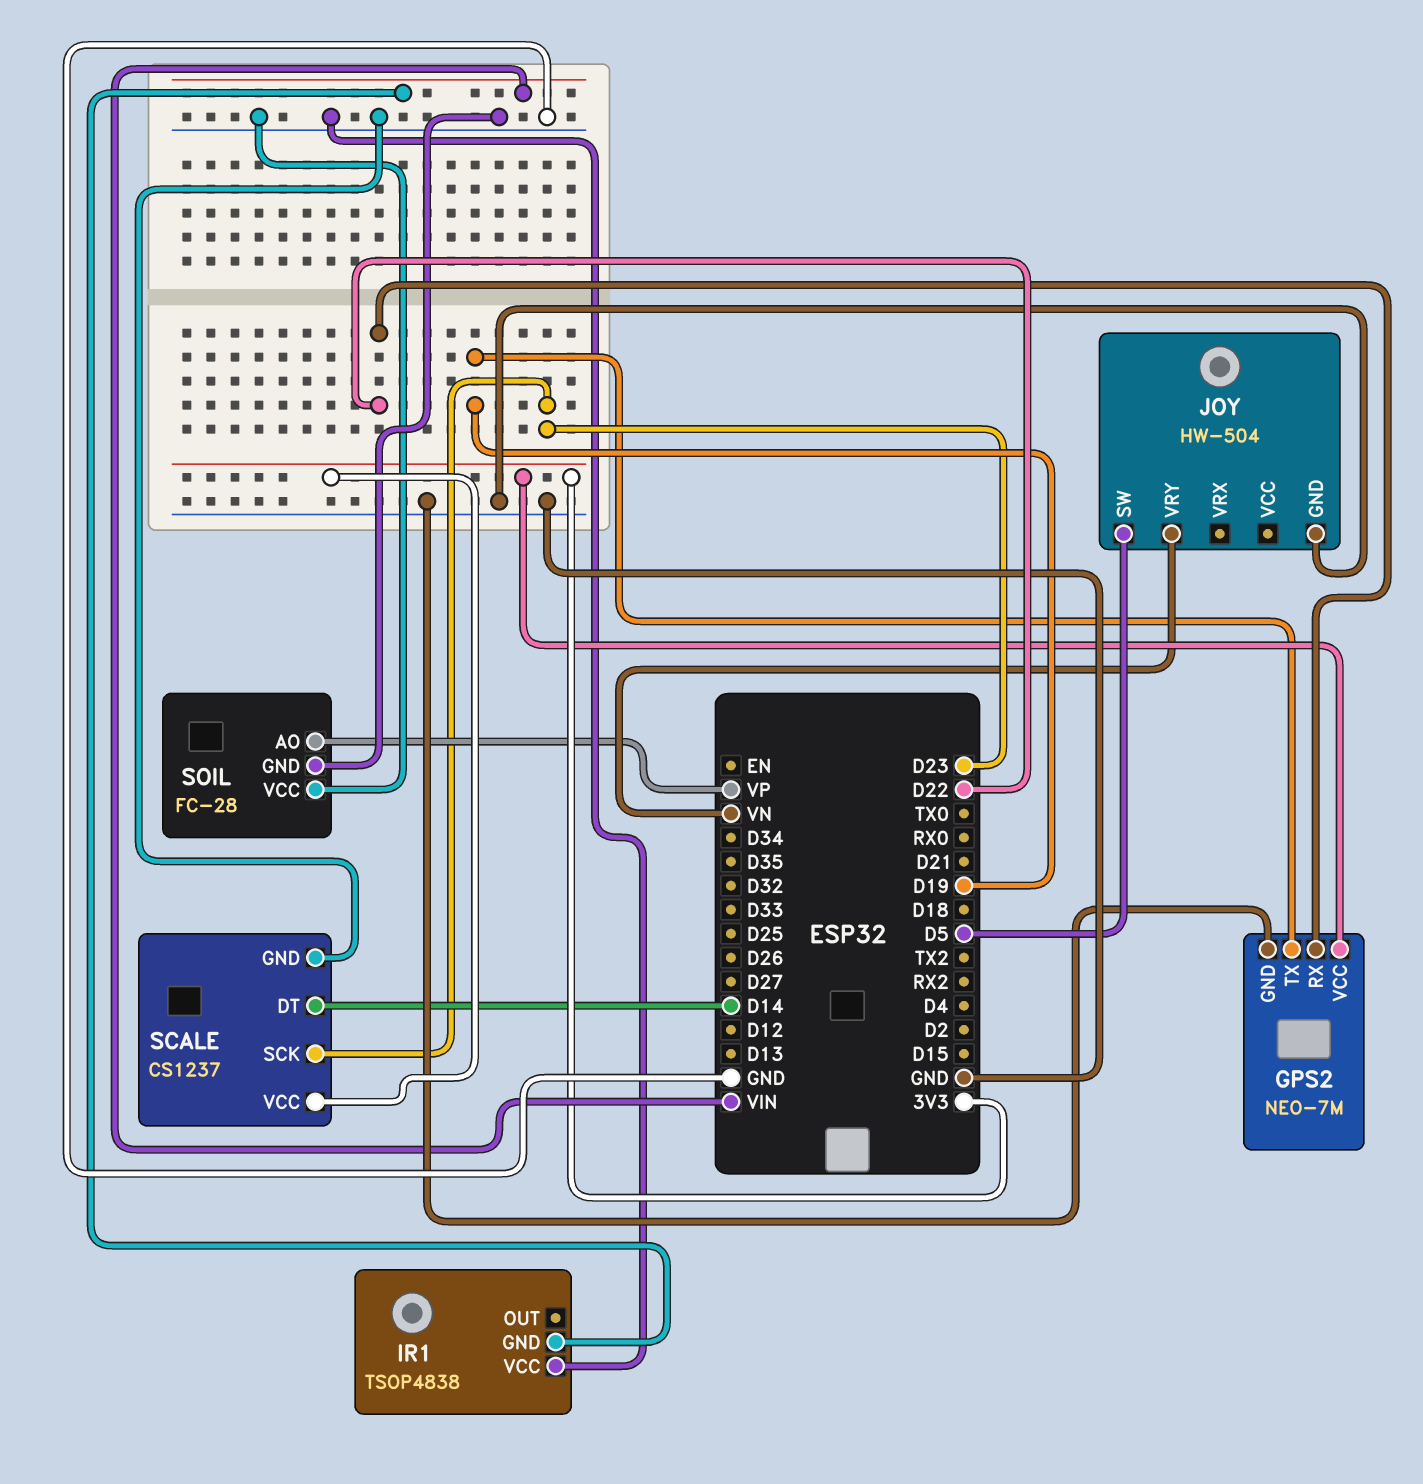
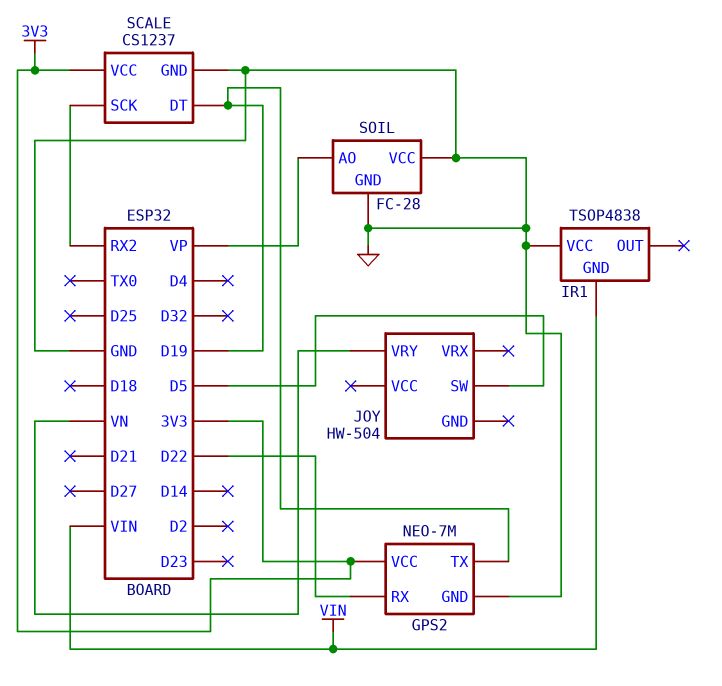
JOY pin GND: GND -> none
SCALE pin DT: D14 -> D19
SCALE pin SCK: D23 -> RX2

